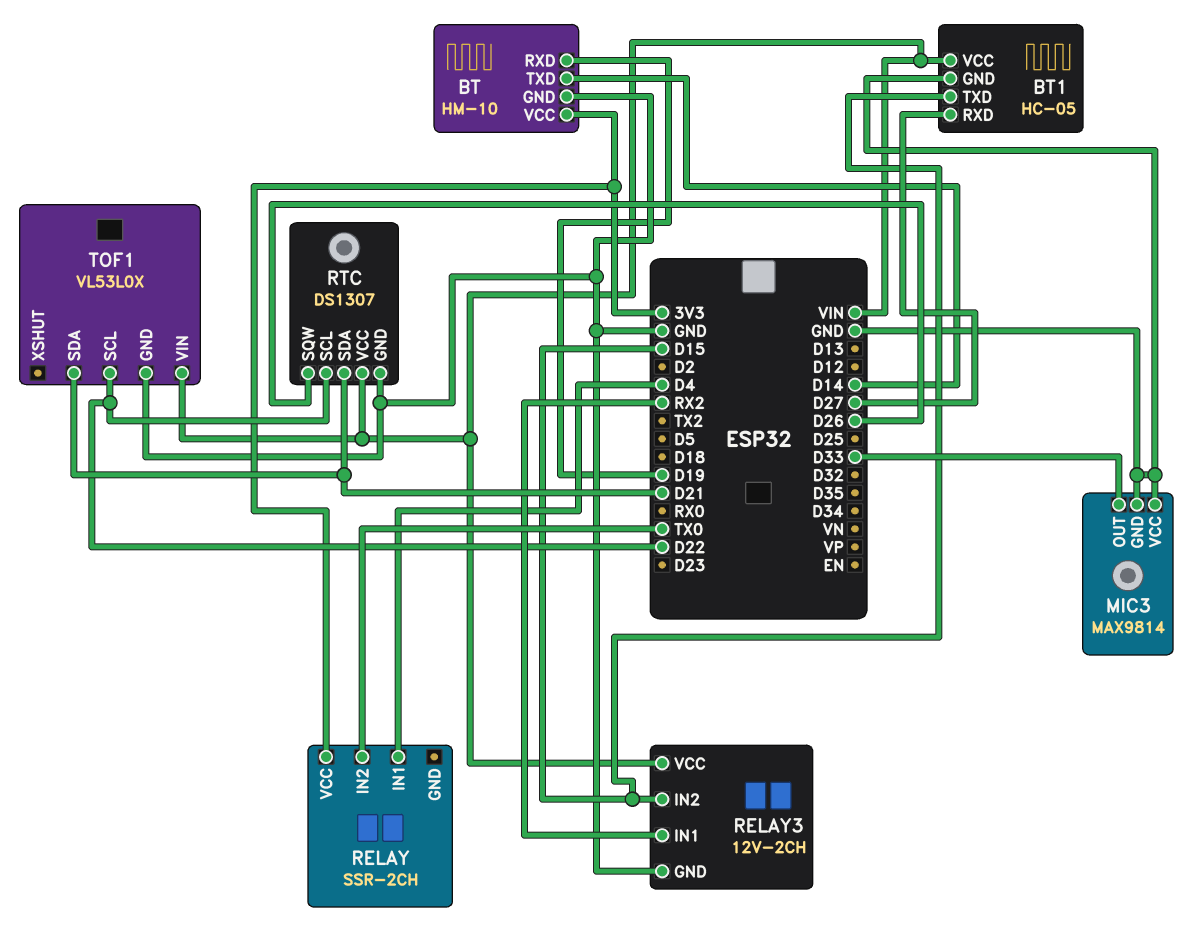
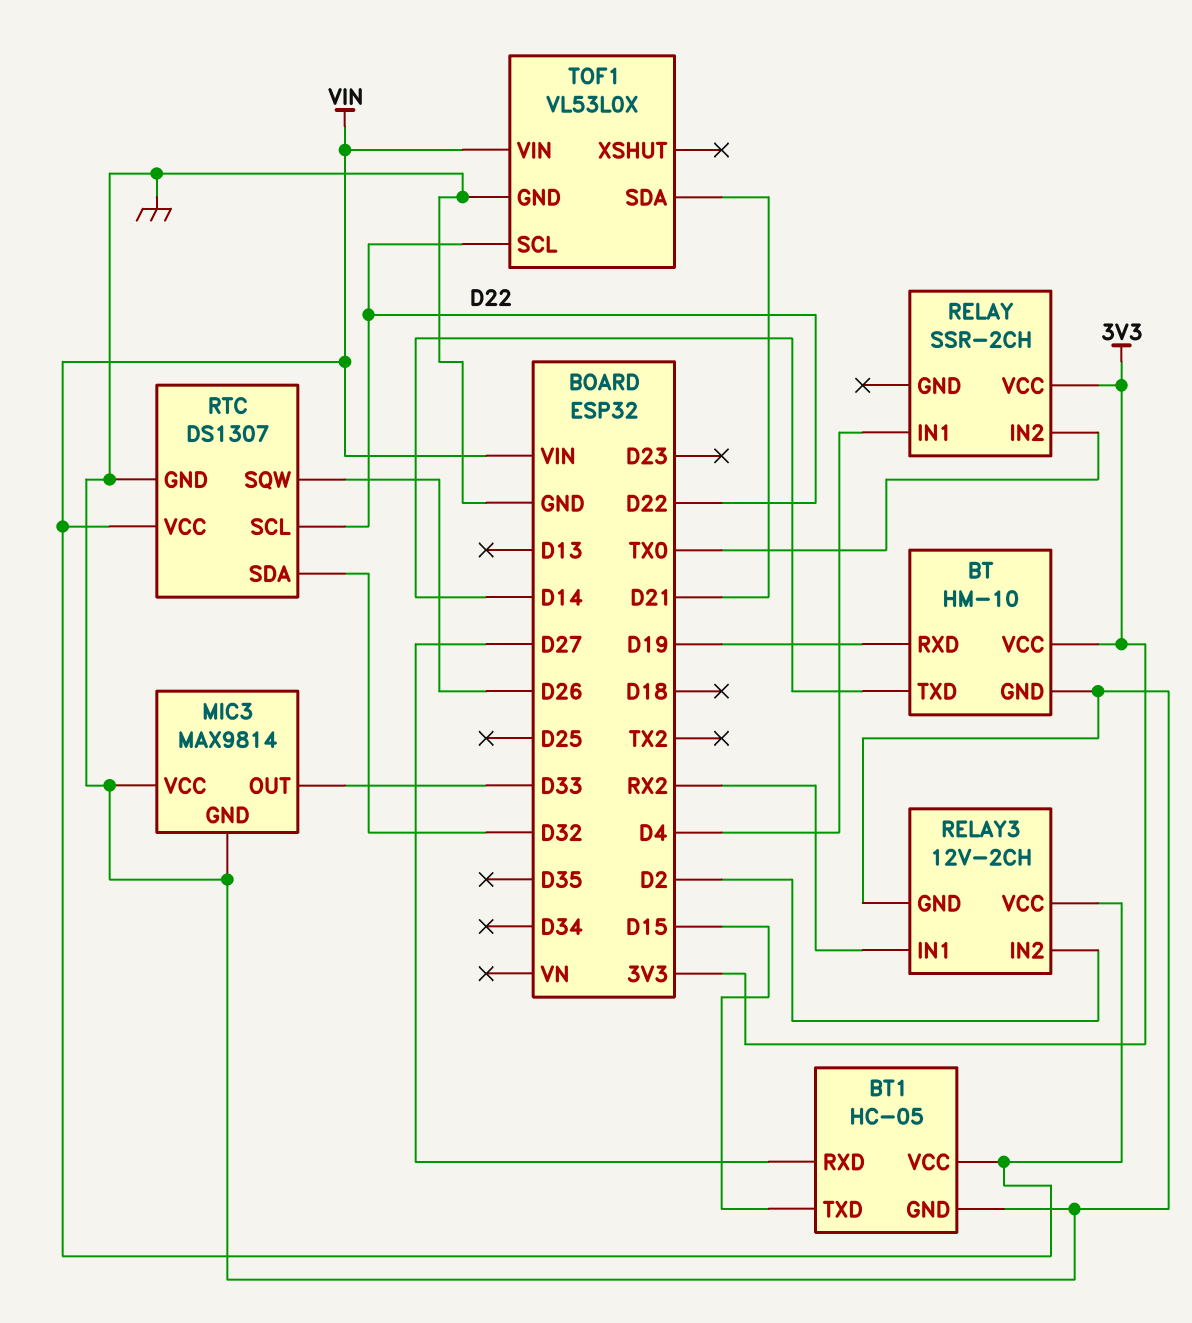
RELAY3 pin IN2: D15 -> D2
RTC pin SDA: D21 -> D32

